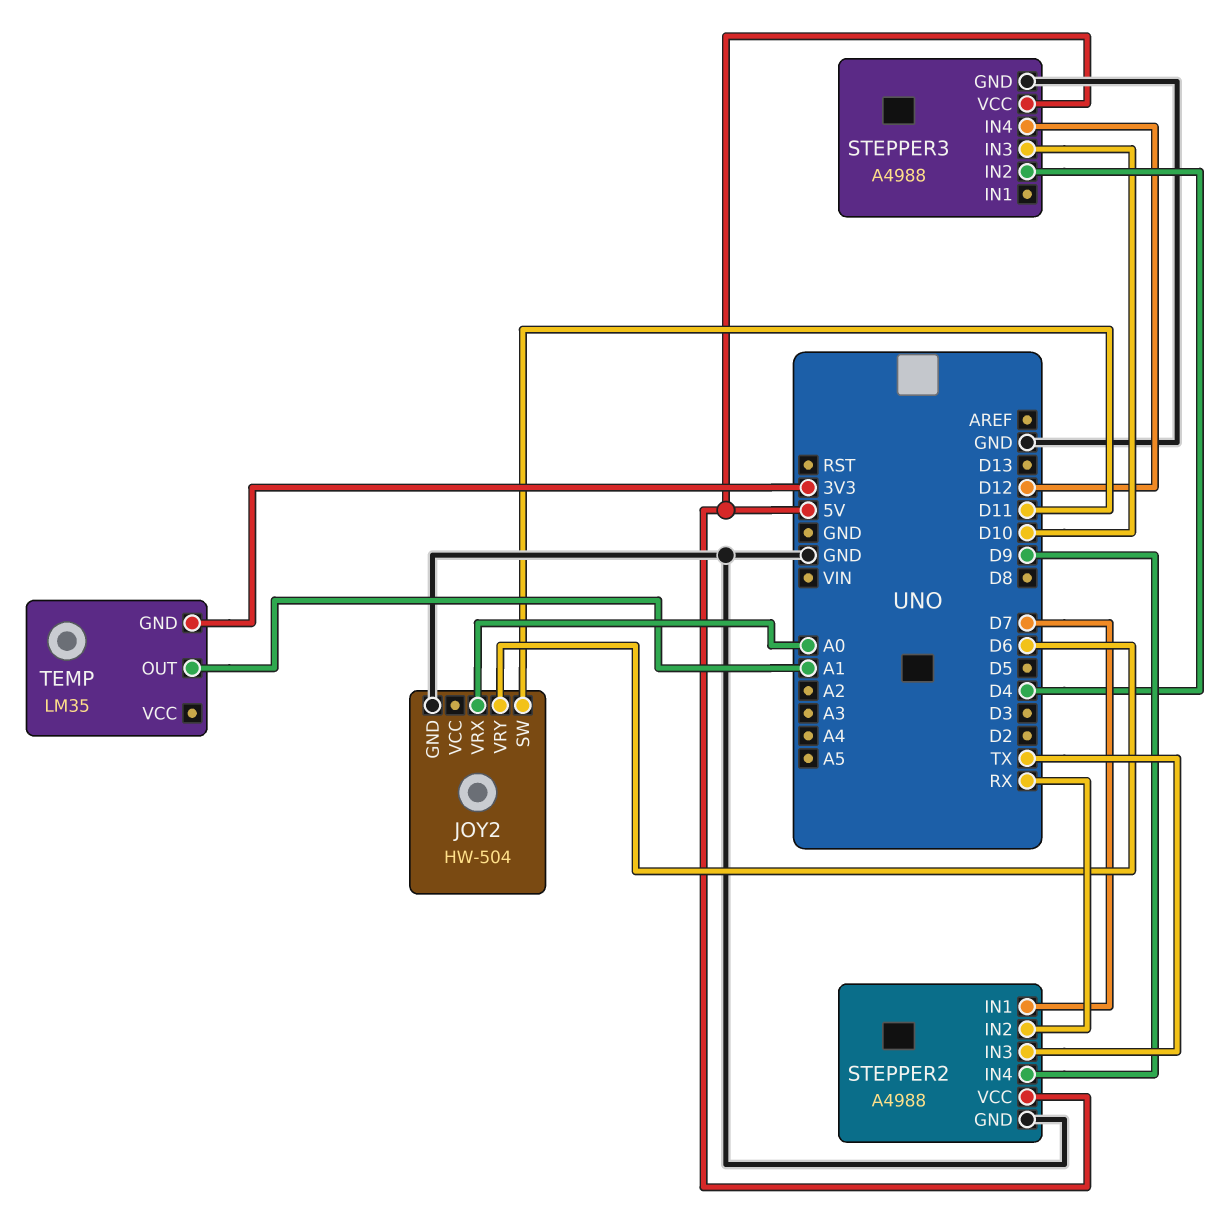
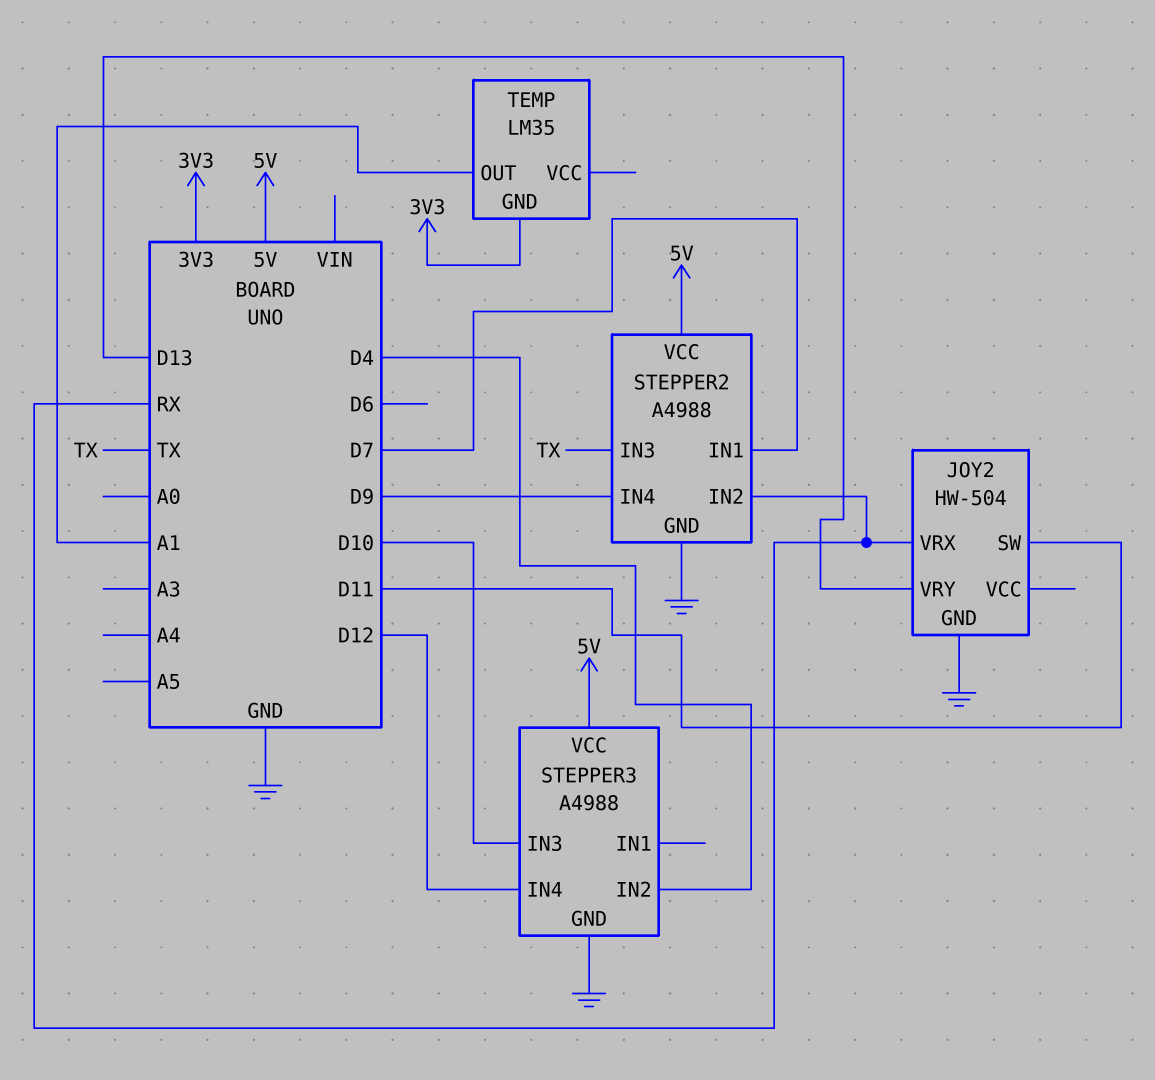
JOY2 pin VRX: A0 -> RX
JOY2 pin VRY: D6 -> D13

